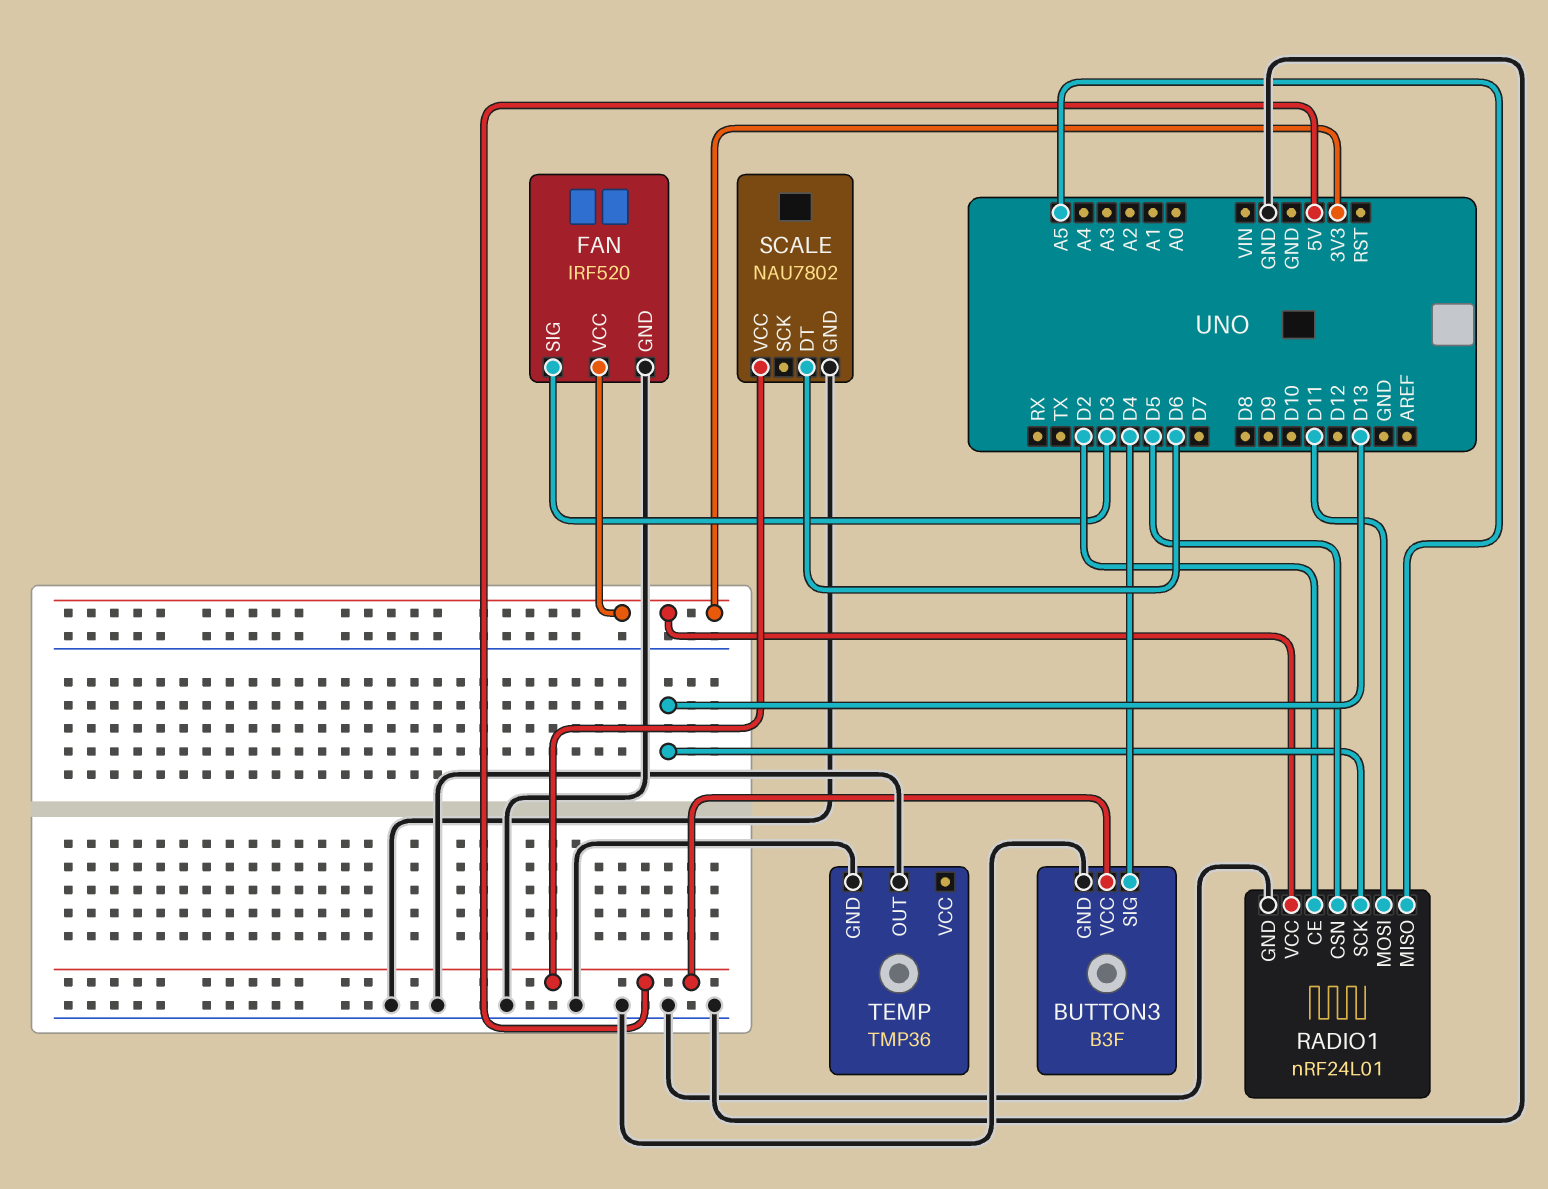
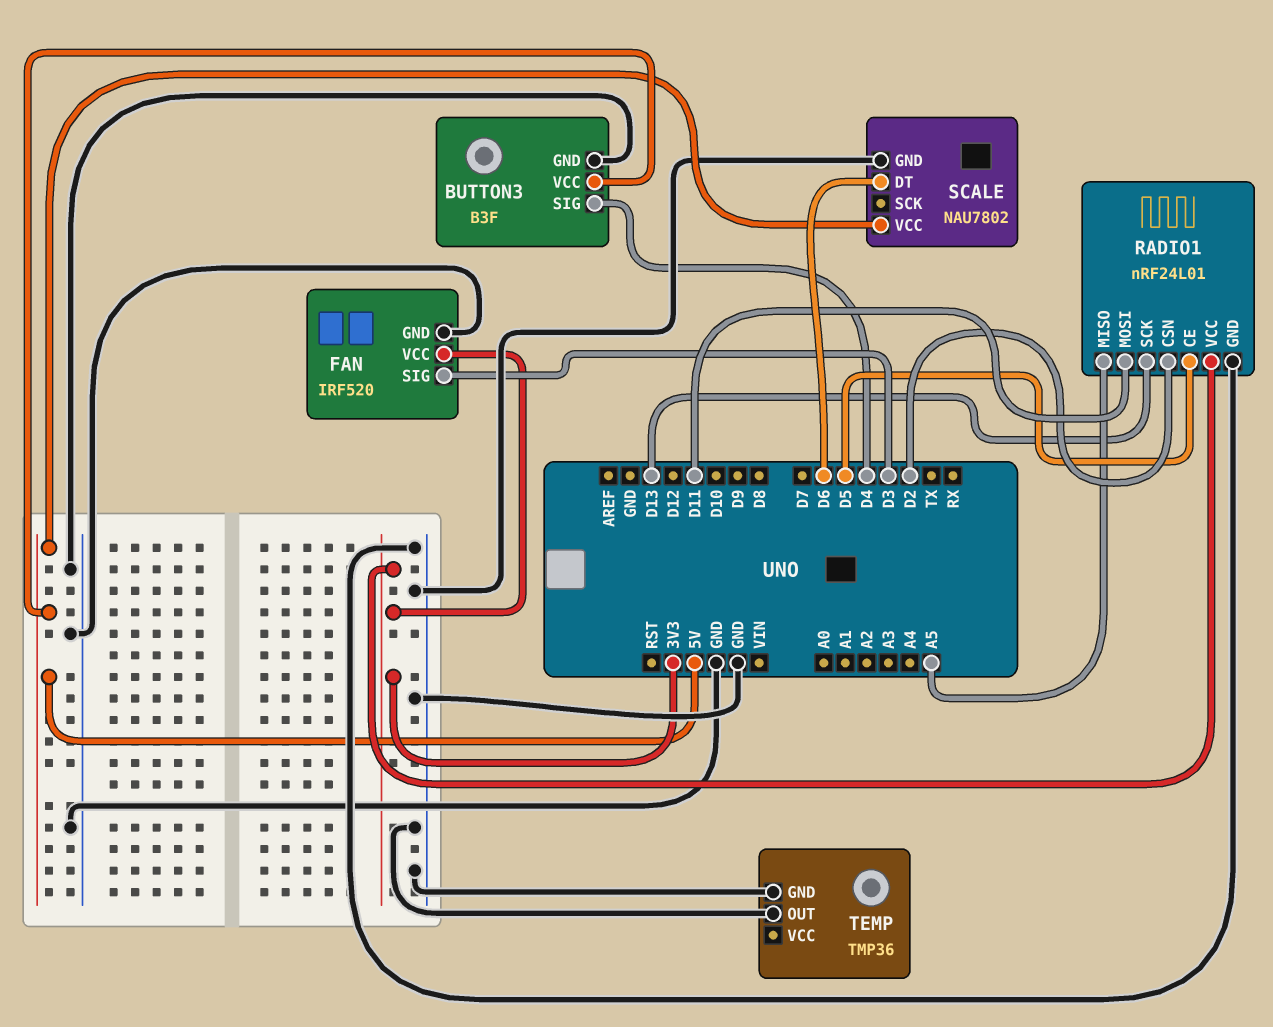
RADIO1 pin CE: D2 -> D5
RADIO1 pin CSN: D5 -> D2

